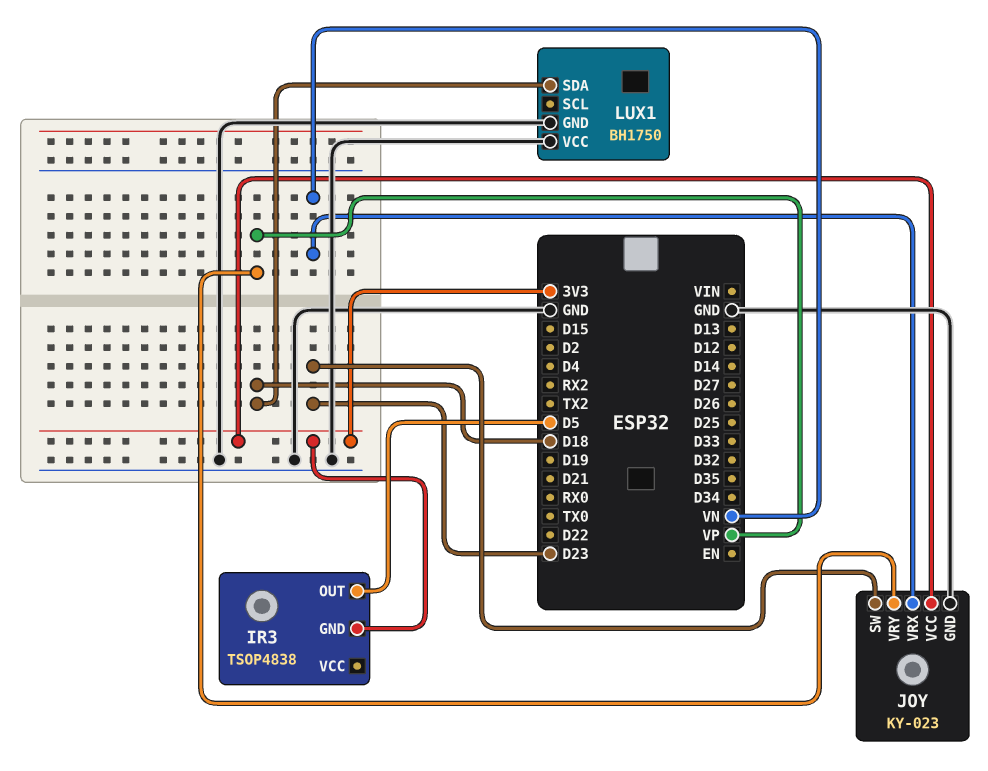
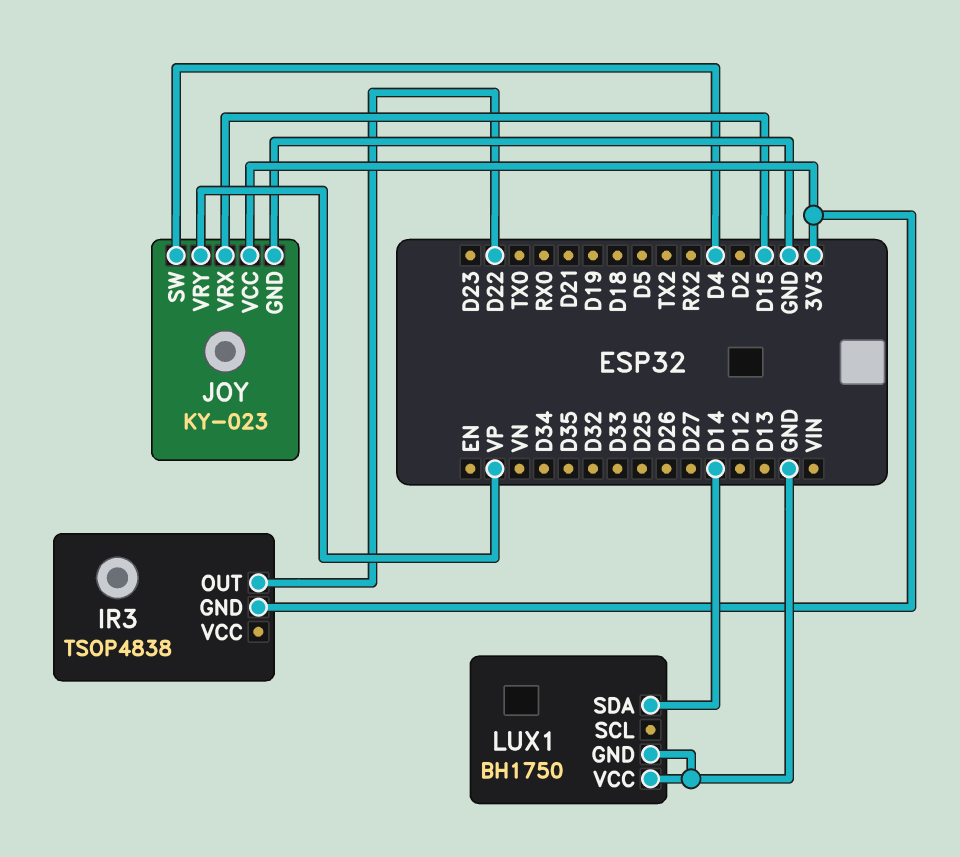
IR3 pin OUT: D5 -> D22
JOY pin SW: D23 -> D4
JOY pin VRX: VN -> D15
LUX1 pin SDA: D18 -> D14

